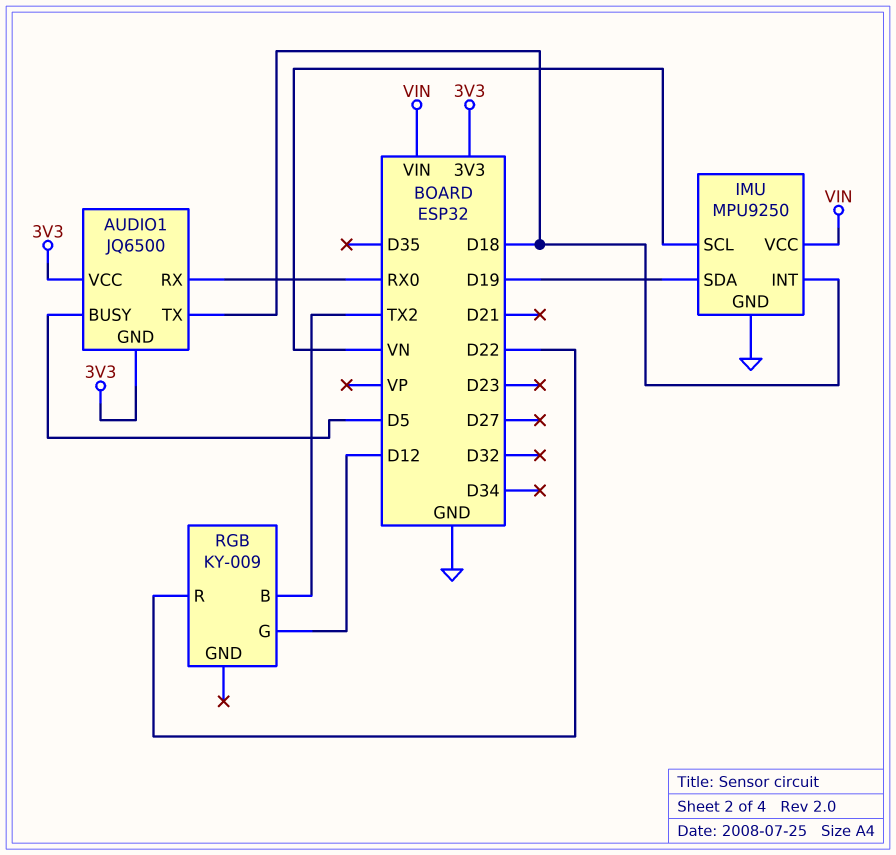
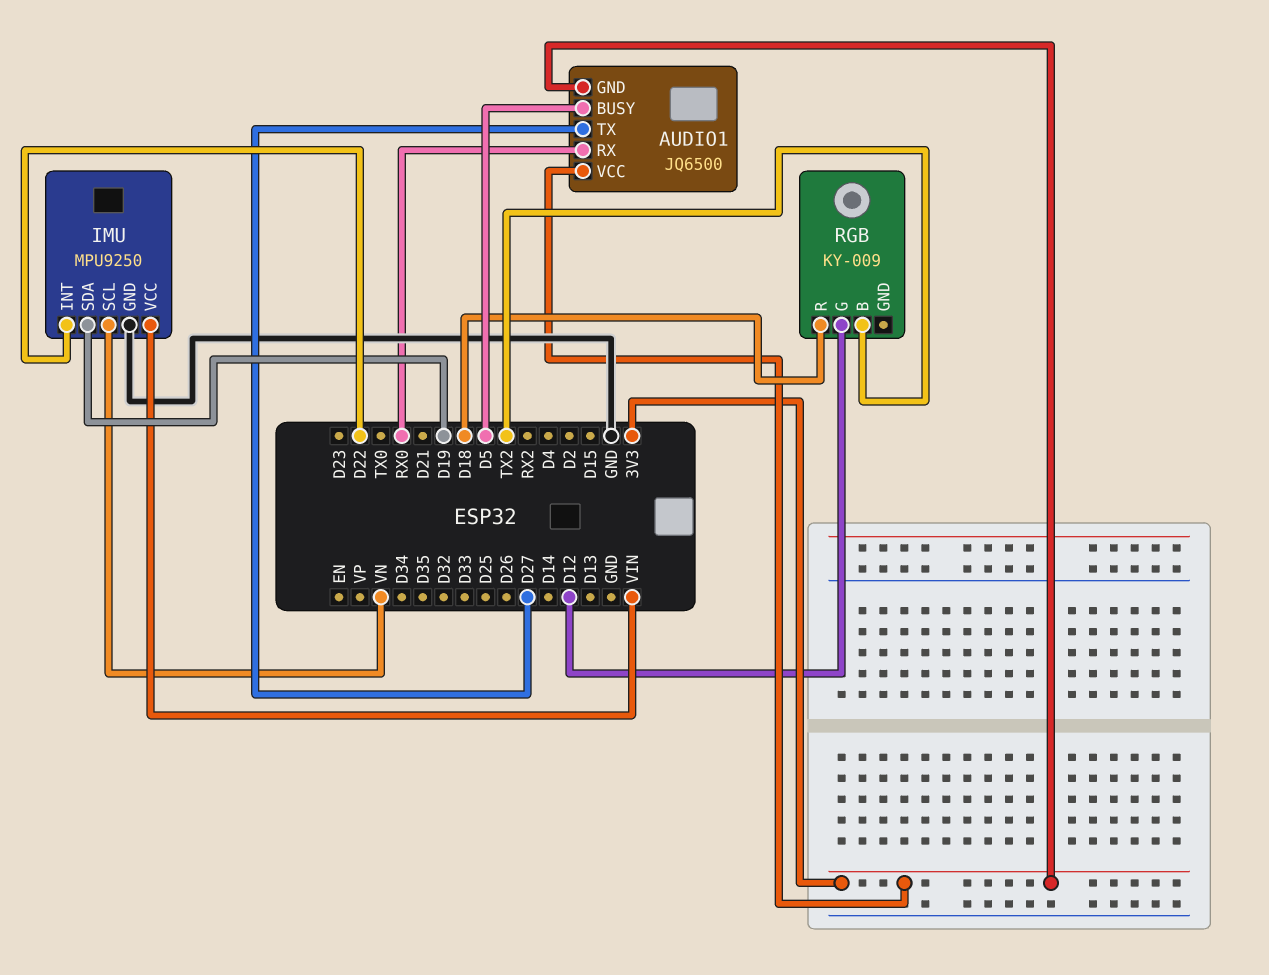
AUDIO1 pin TX: D18 -> D27
IMU pin INT: D18 -> D22
RGB pin R: D22 -> D18

